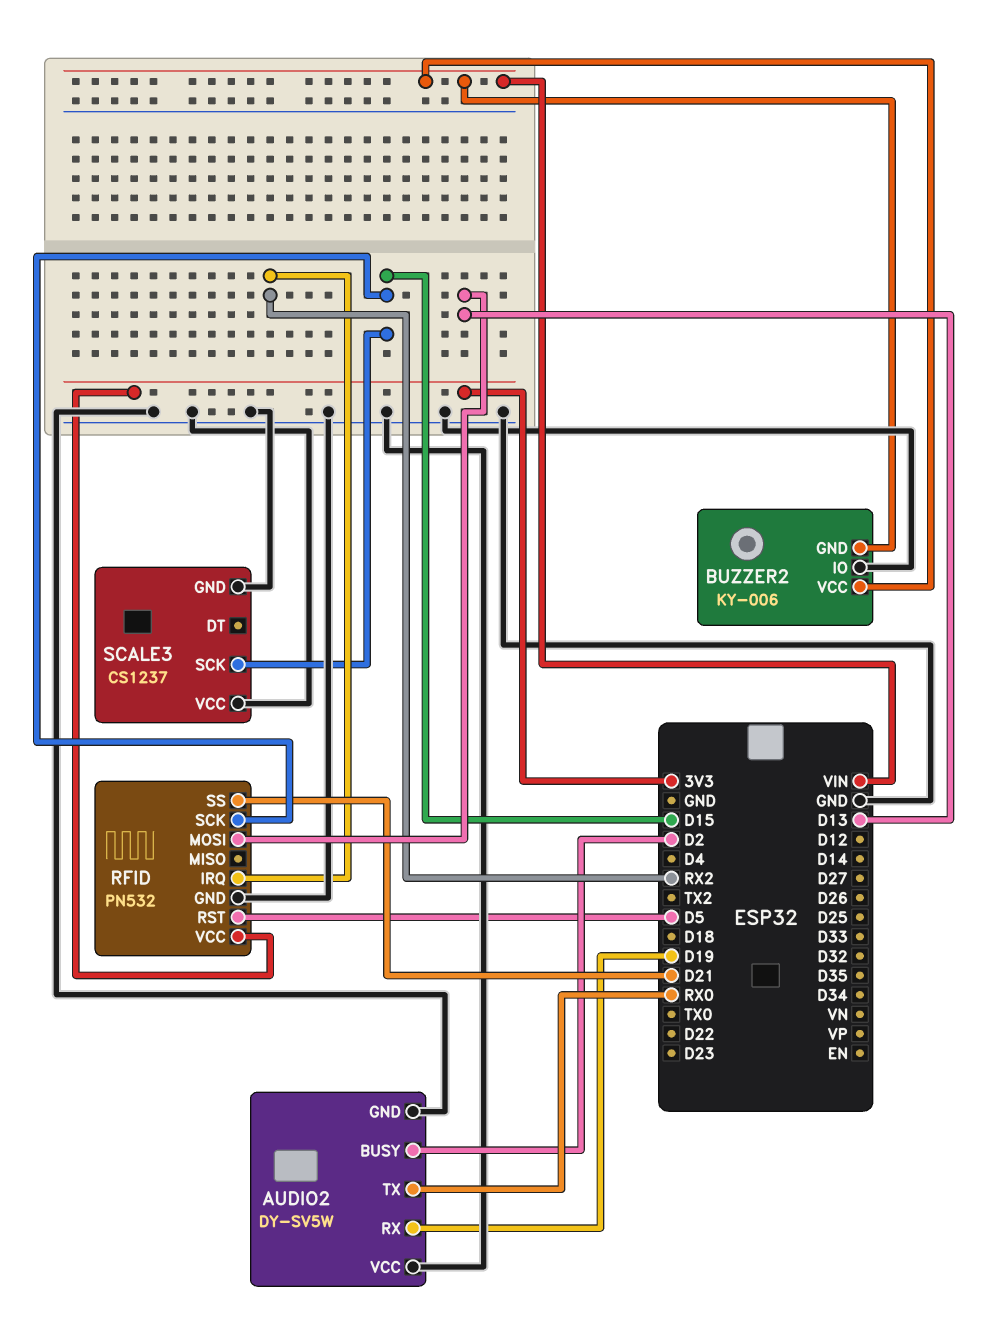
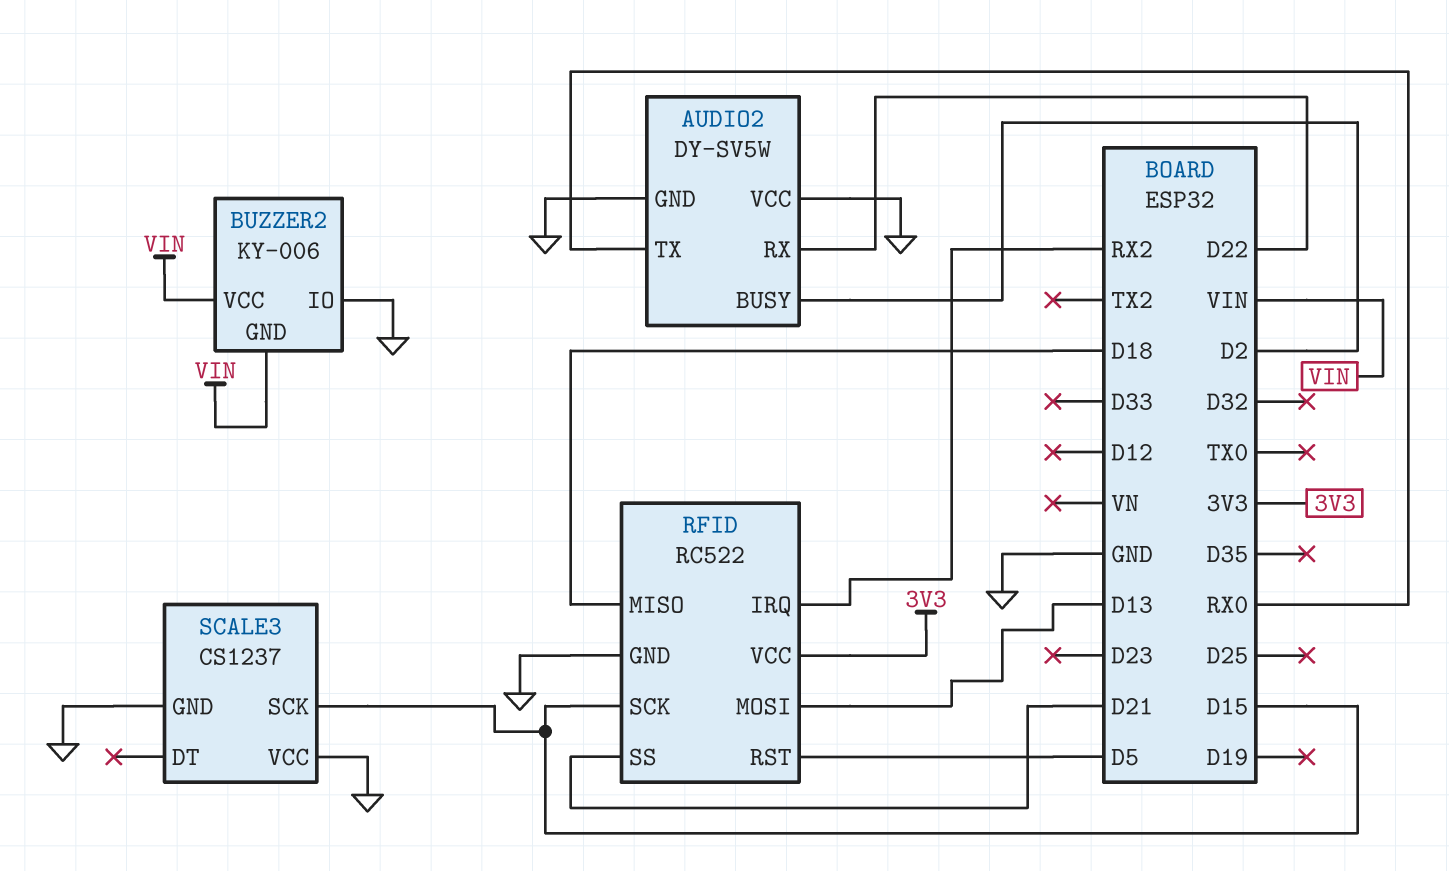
AUDIO2 pin RX: D19 -> D22
RFID: PN532 -> RC522
RFID pin MISO: none -> D18

